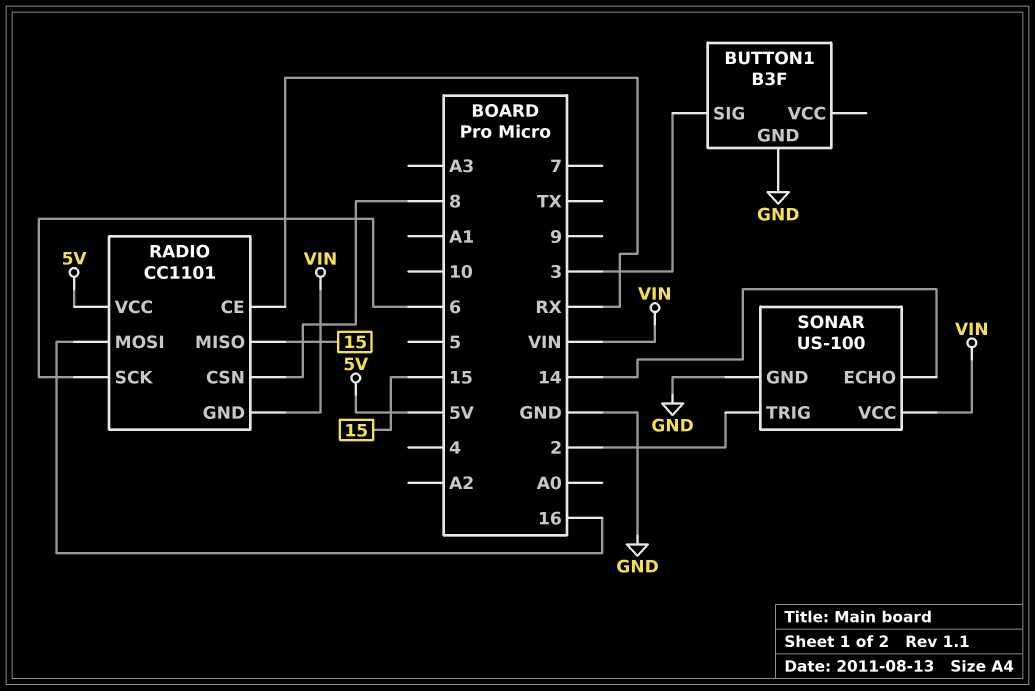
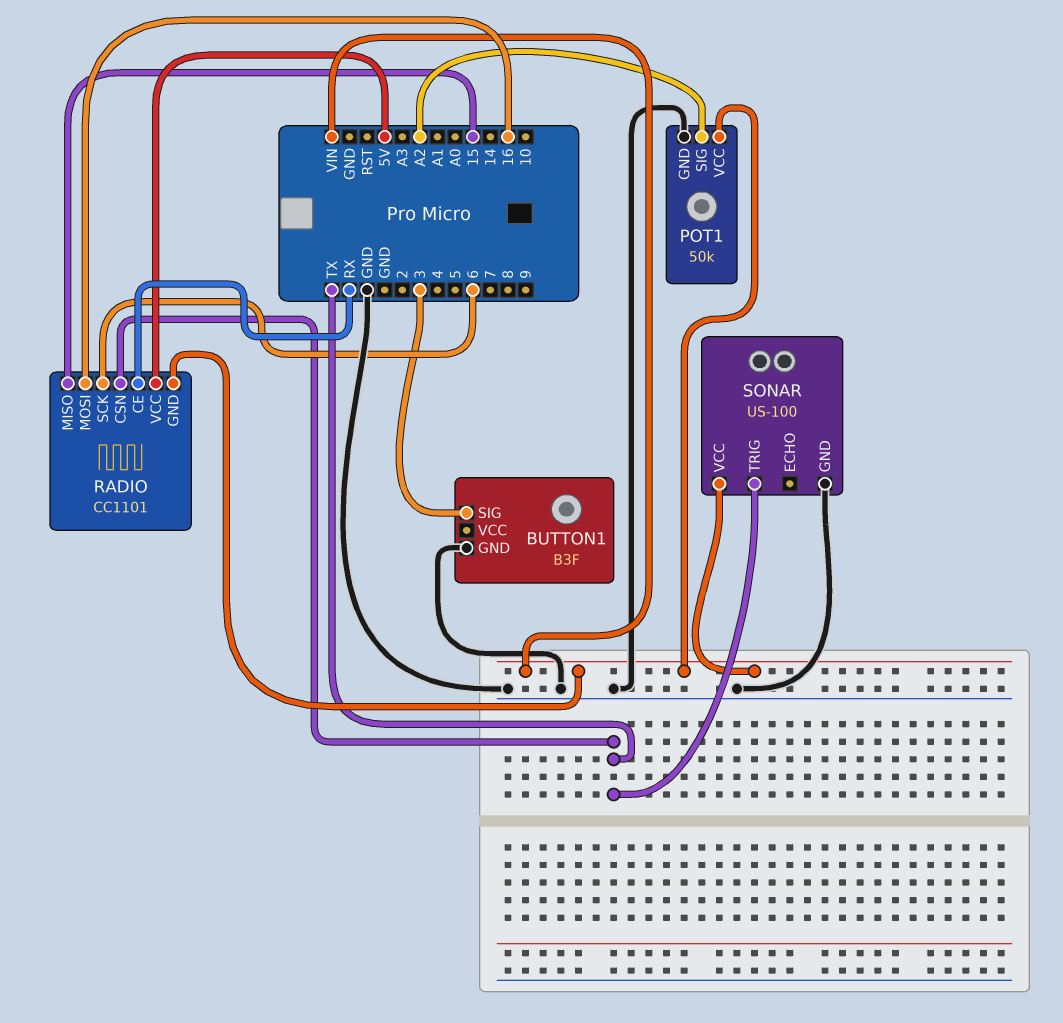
POT1: none -> 50k
POT1 pin GND: none -> GND
POT1 pin SIG: none -> A2
POT1 pin VCC: none -> VIN
RADIO pin CSN: 8 -> TX
SONAR pin ECHO: 14 -> none
SONAR pin TRIG: 2 -> TX

